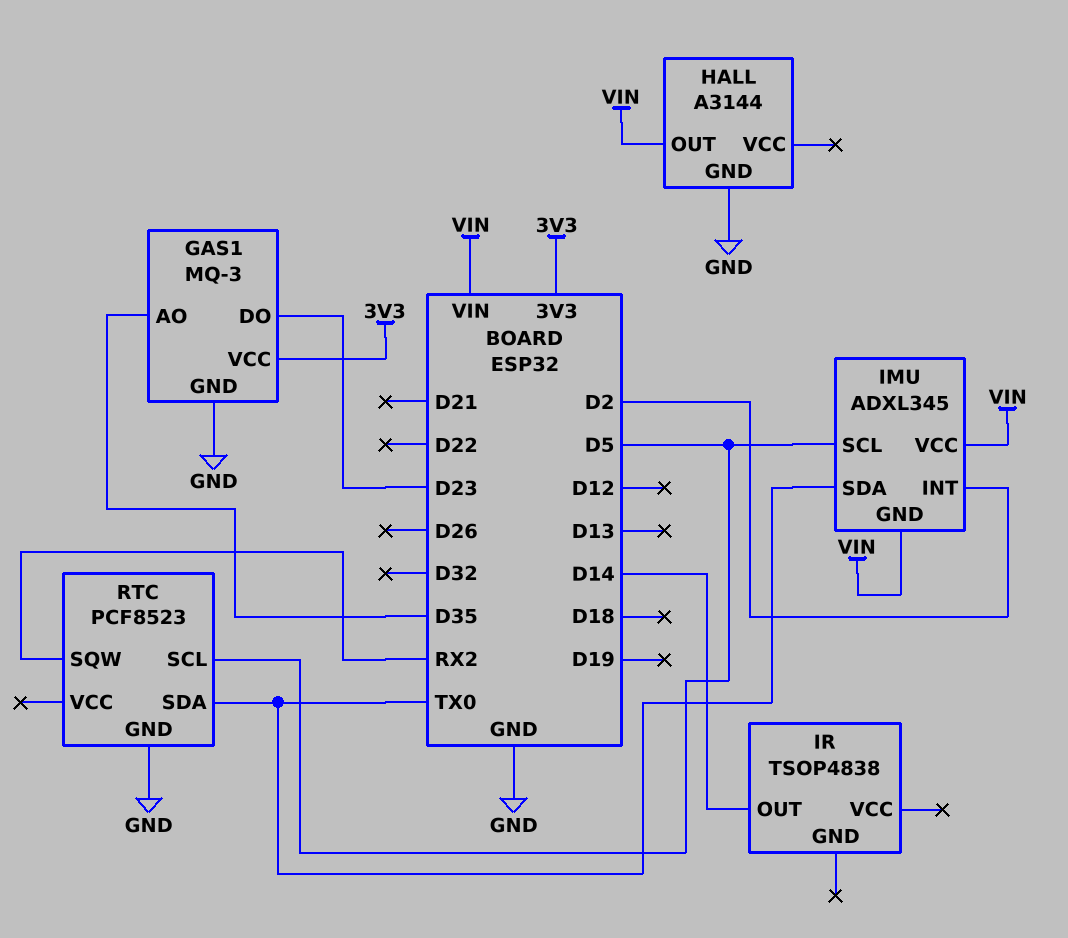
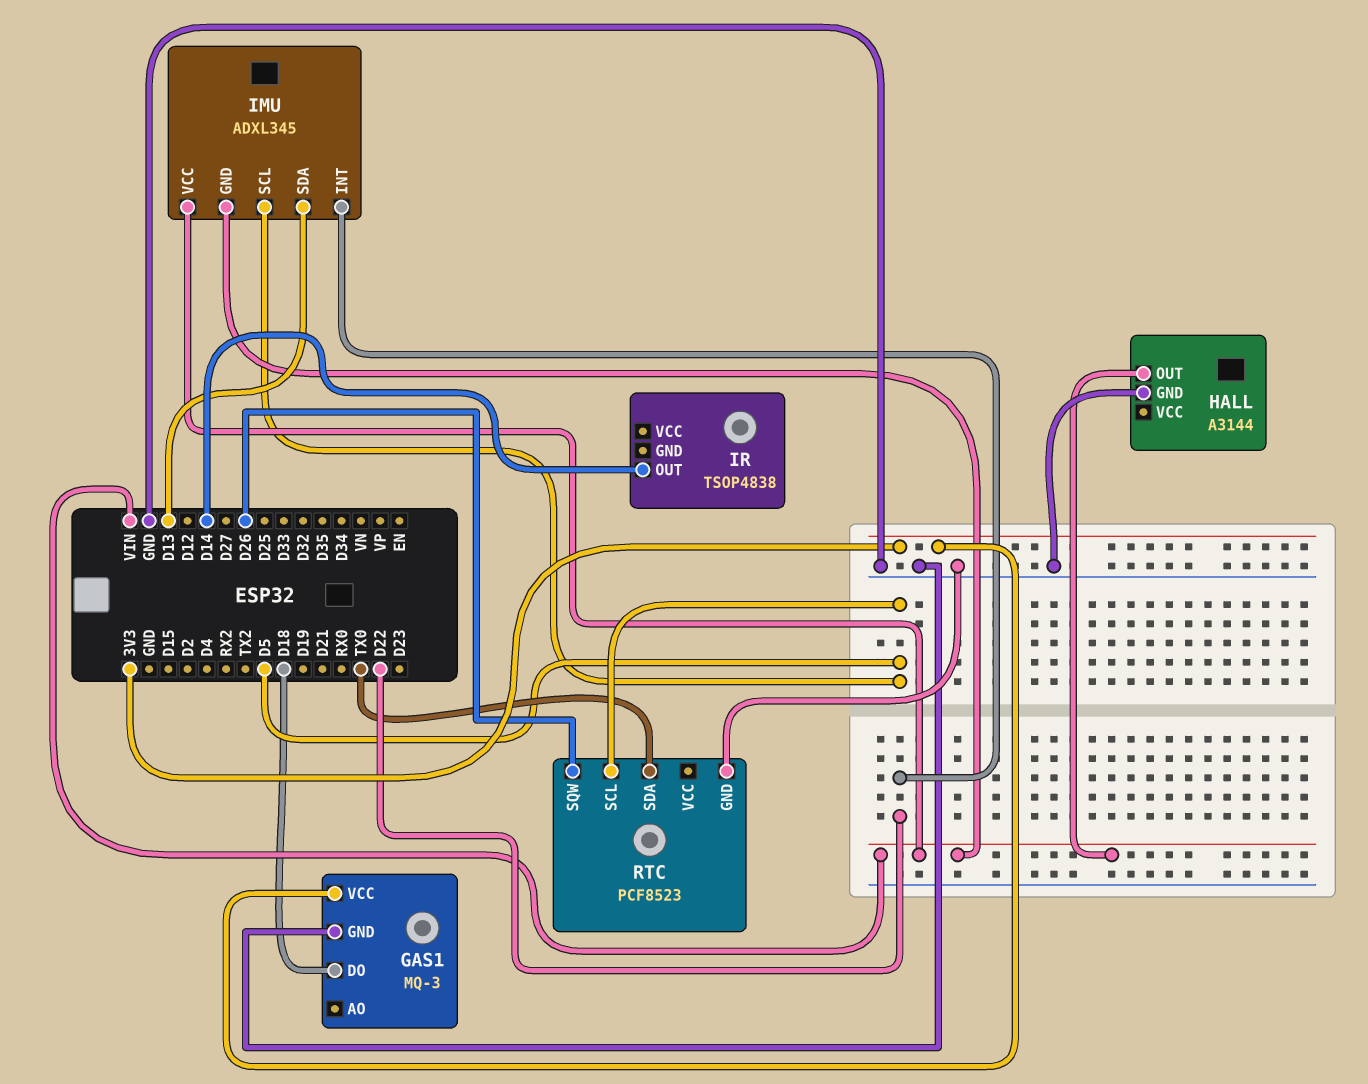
GAS1 pin AO: D35 -> none
GAS1 pin DO: D23 -> D18
IMU pin INT: D2 -> D22
IMU pin SDA: TX0 -> D13
RTC pin SQW: RX2 -> D26

